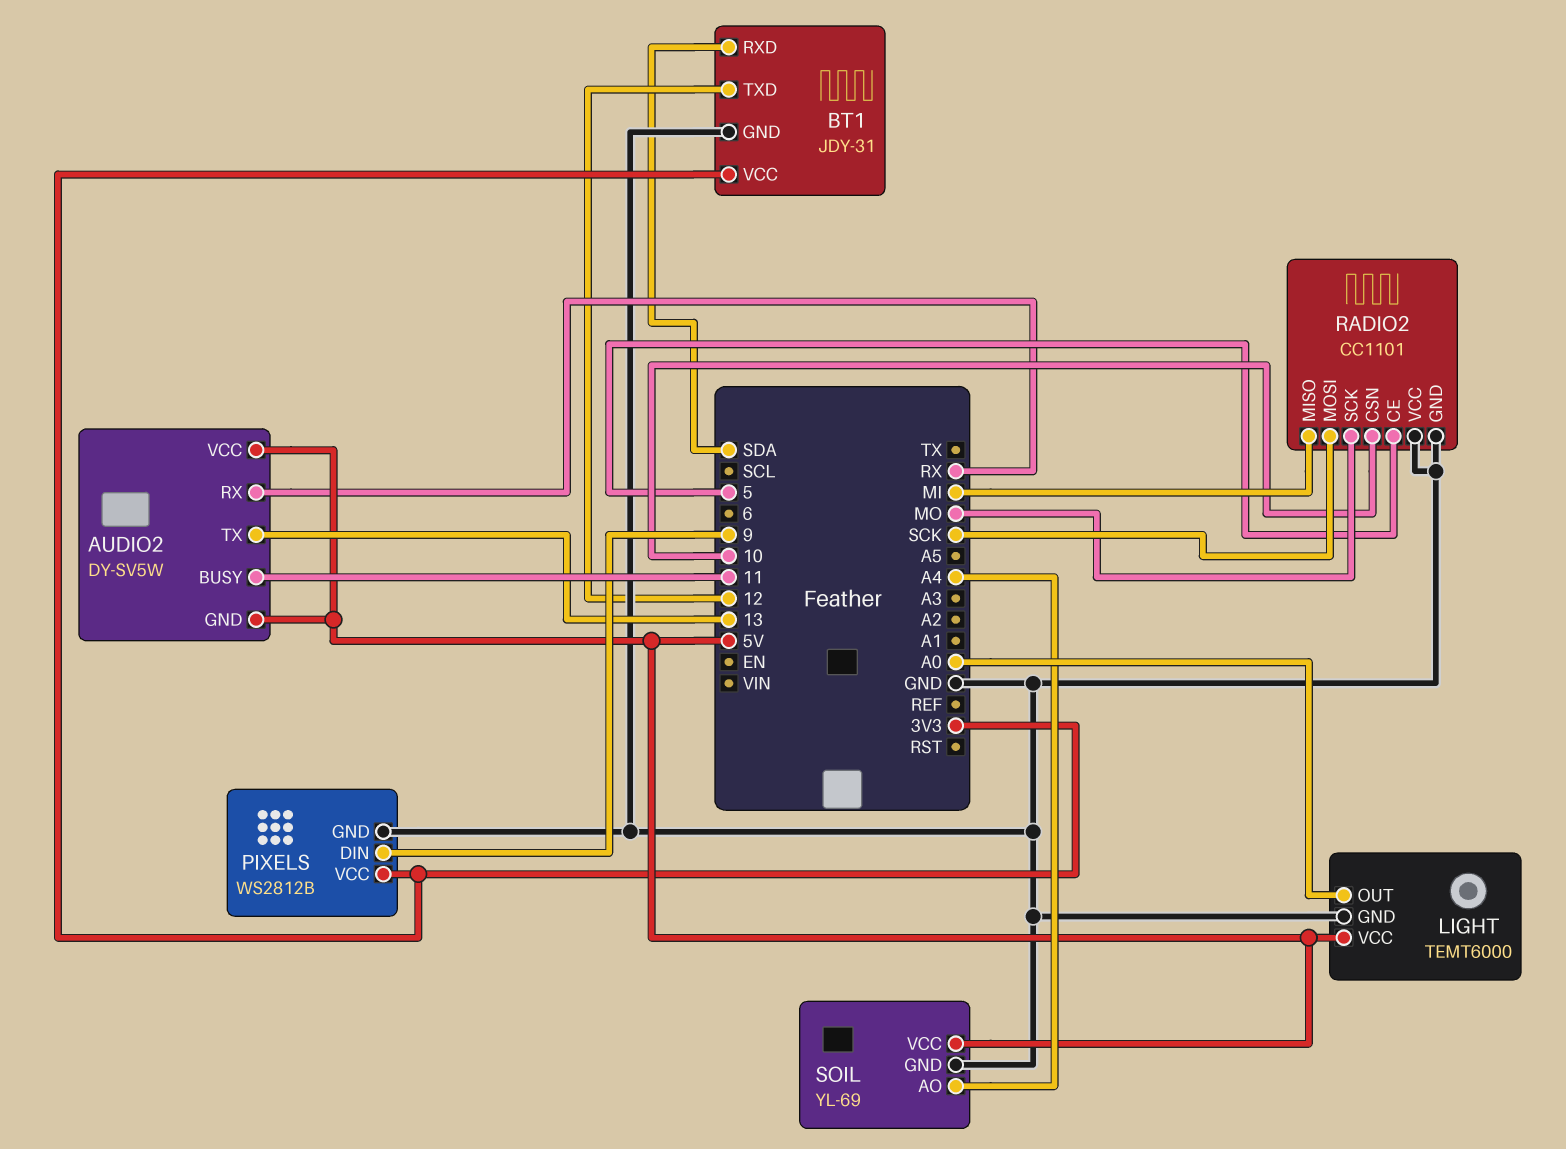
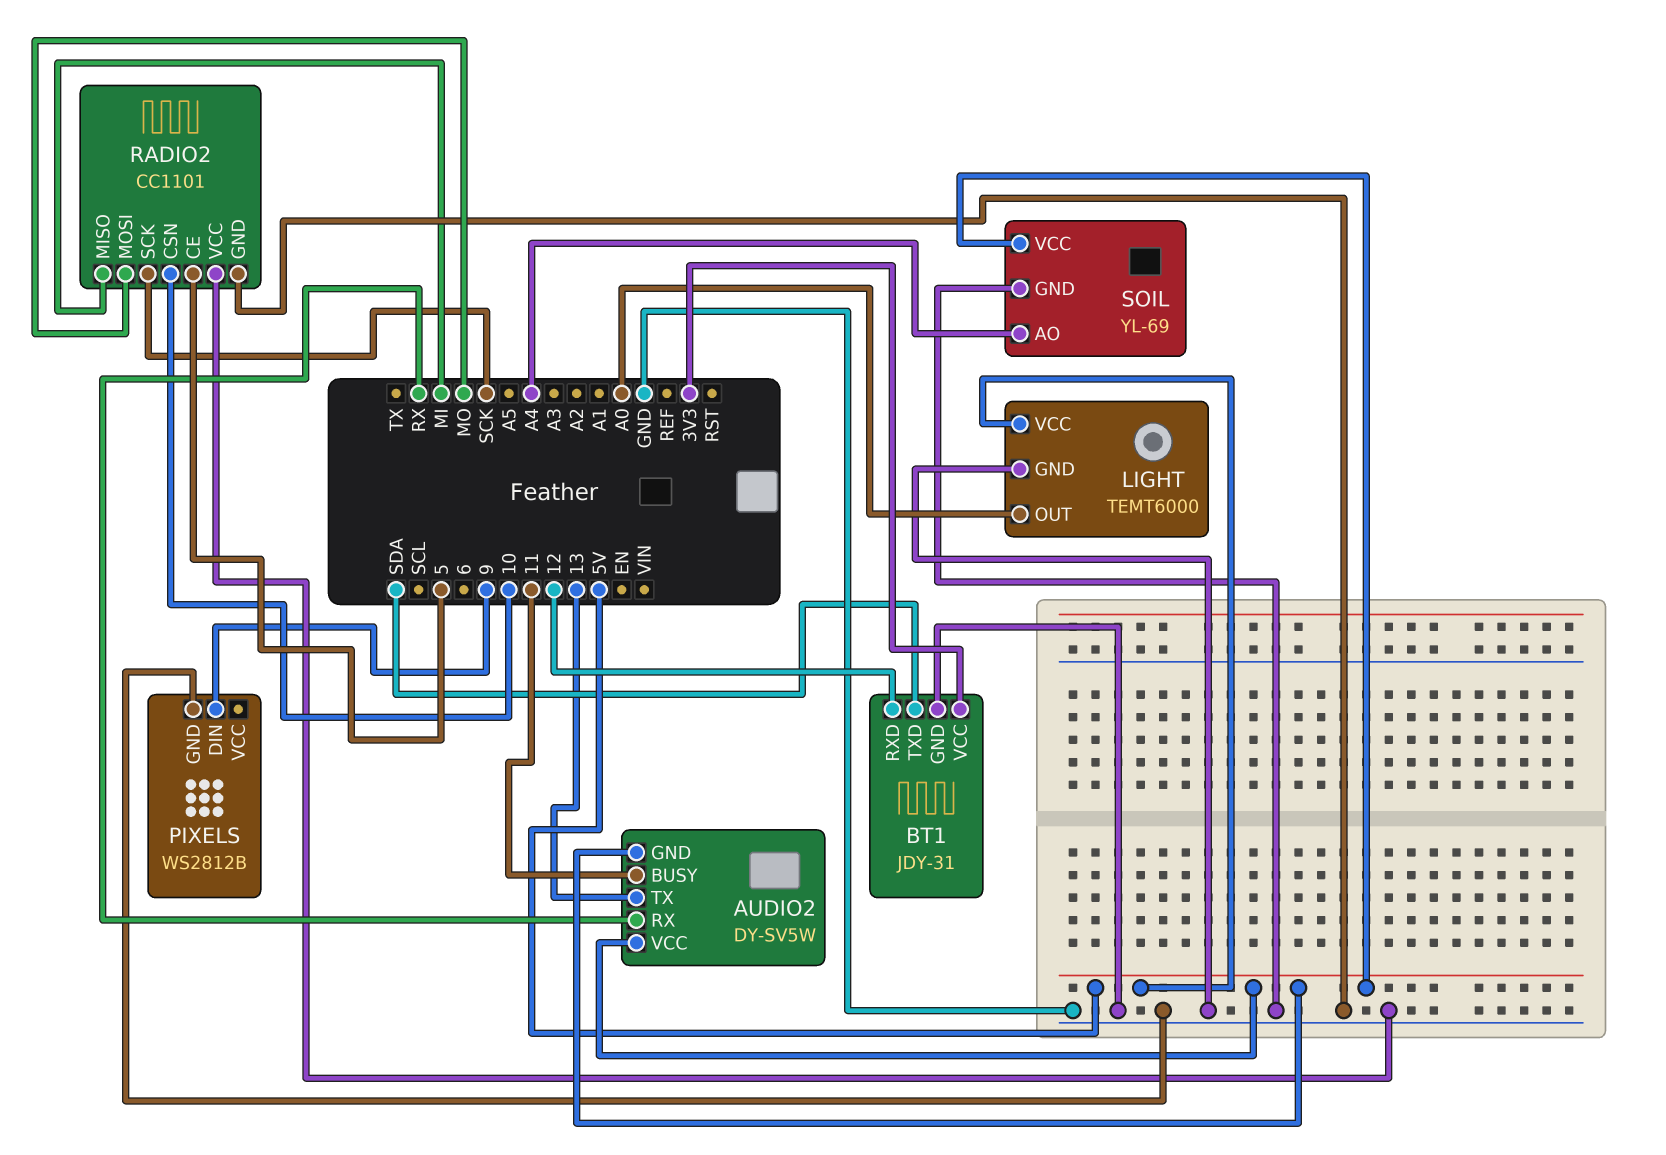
BT1 pin RXD: SDA -> 12
BT1 pin TXD: 12 -> SDA
PIXELS pin VCC: 3V3 -> none
RADIO2 pin MOSI: SCK -> MO
RADIO2 pin SCK: MO -> SCK

